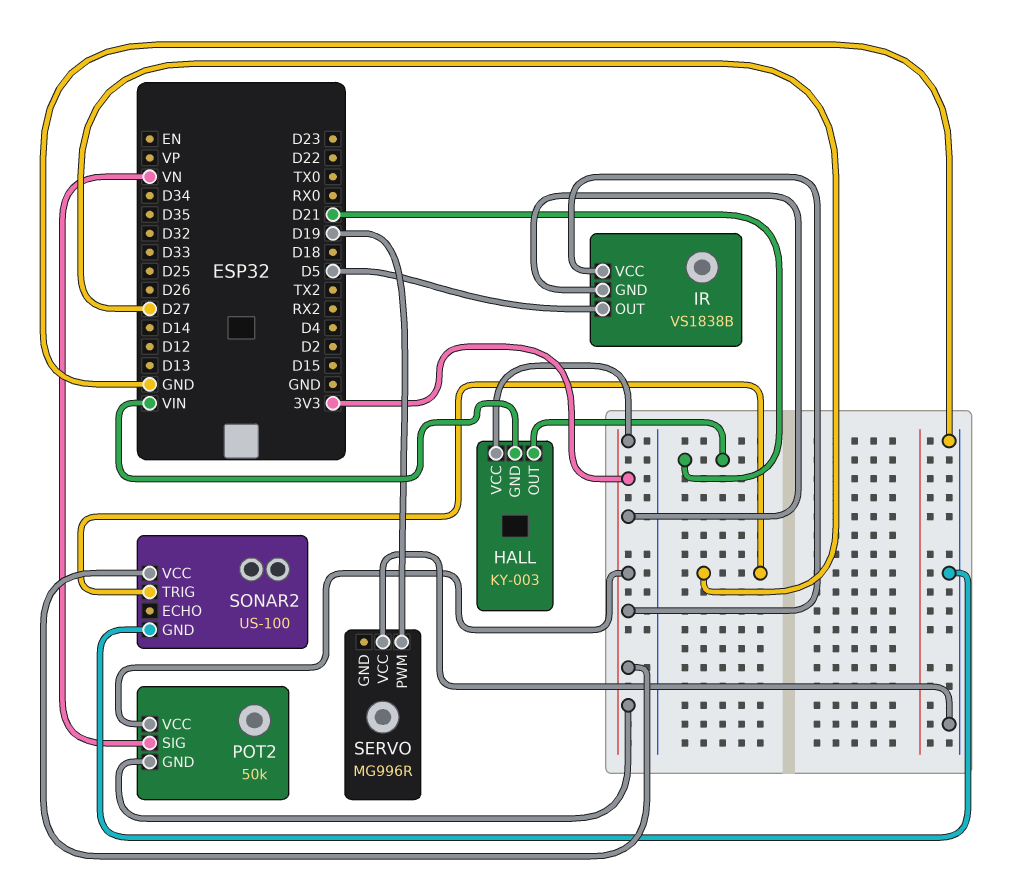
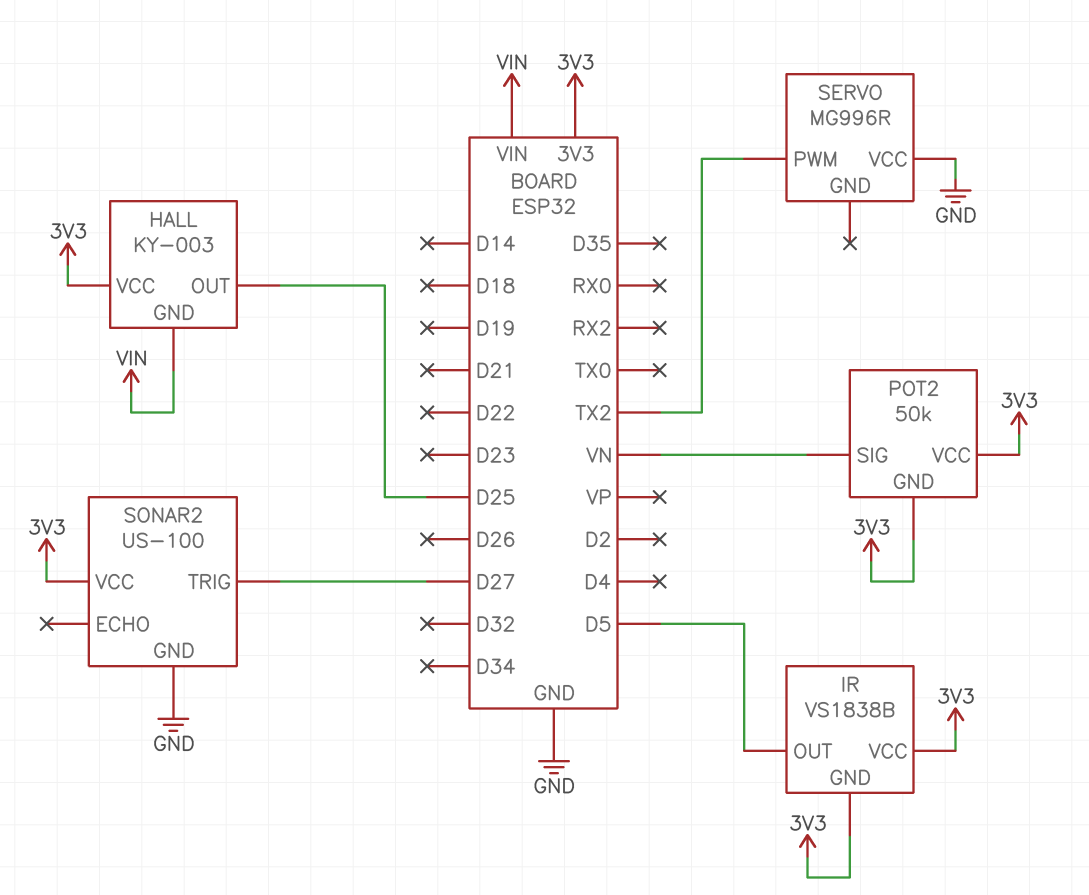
HALL pin OUT: D21 -> D25
SERVO pin PWM: D19 -> TX2

